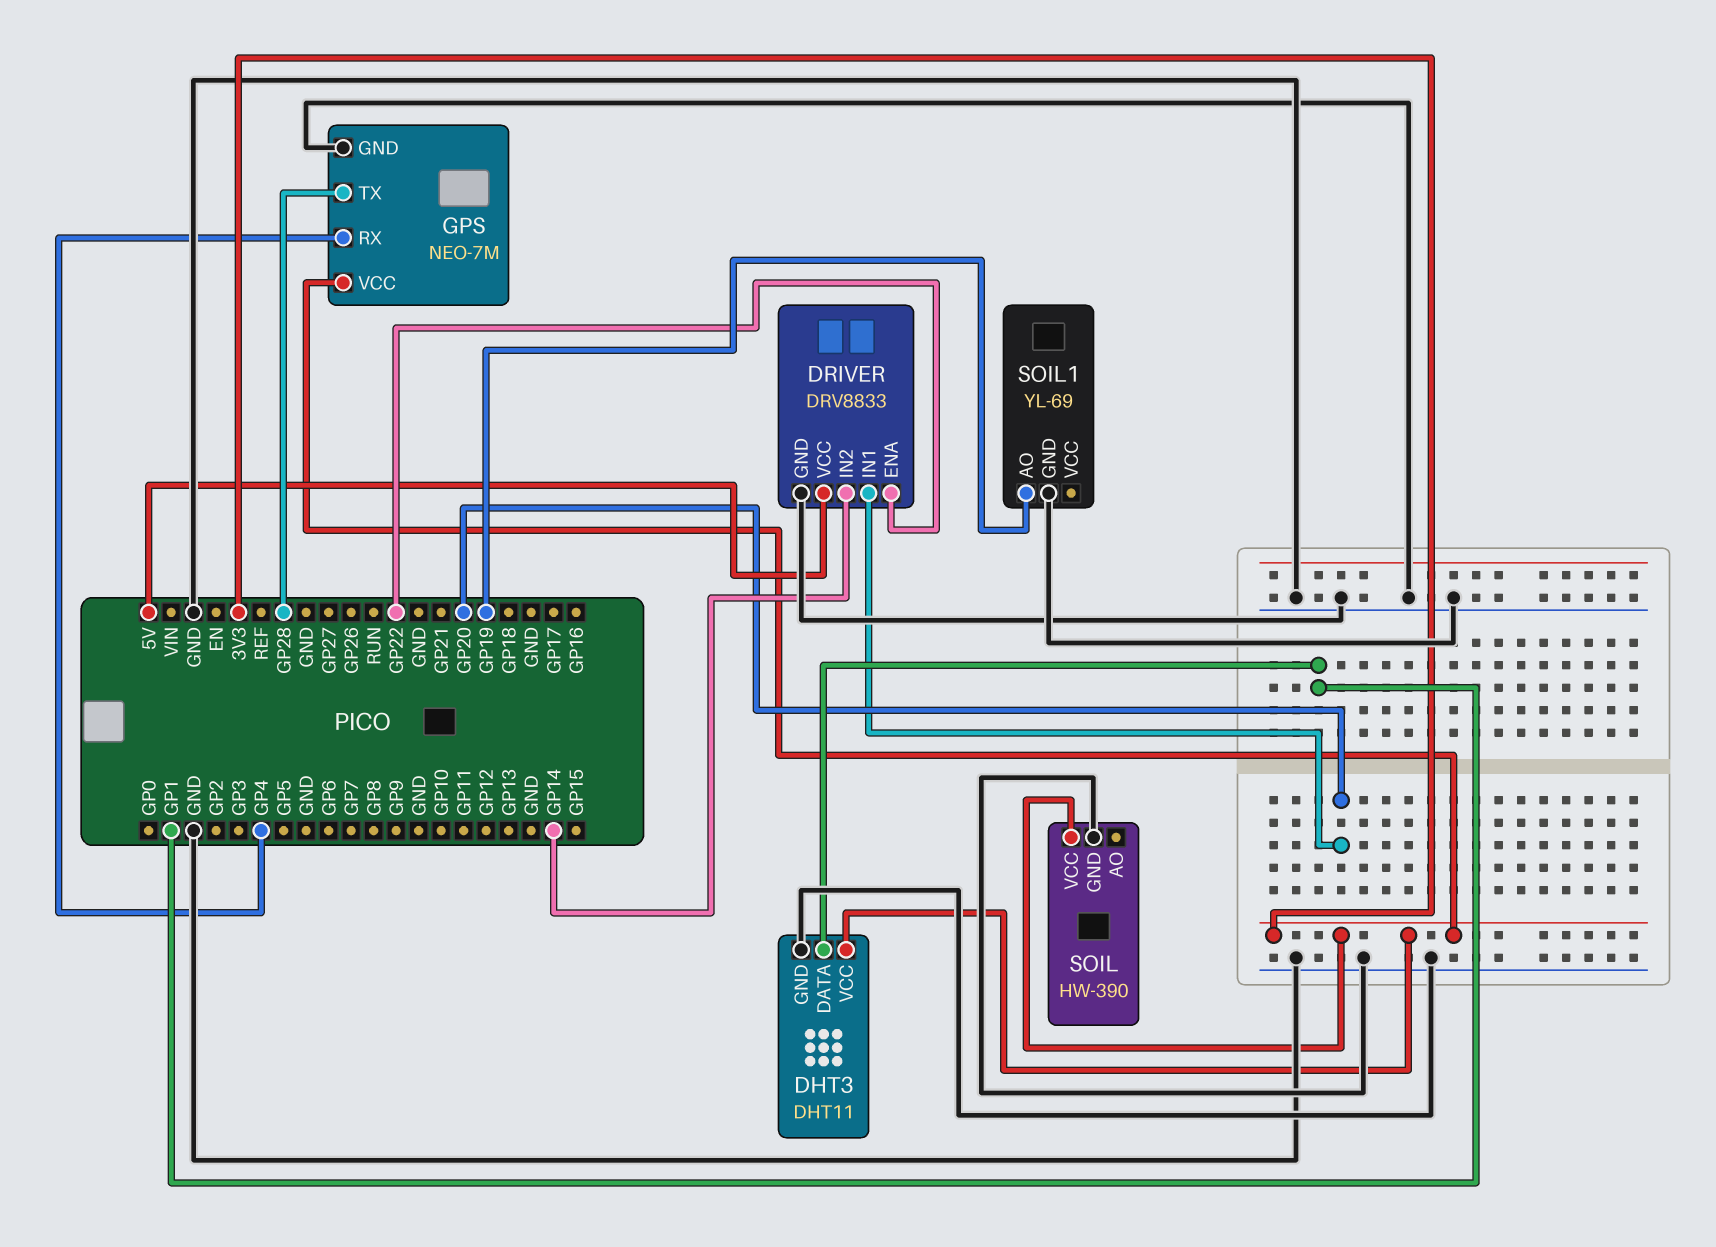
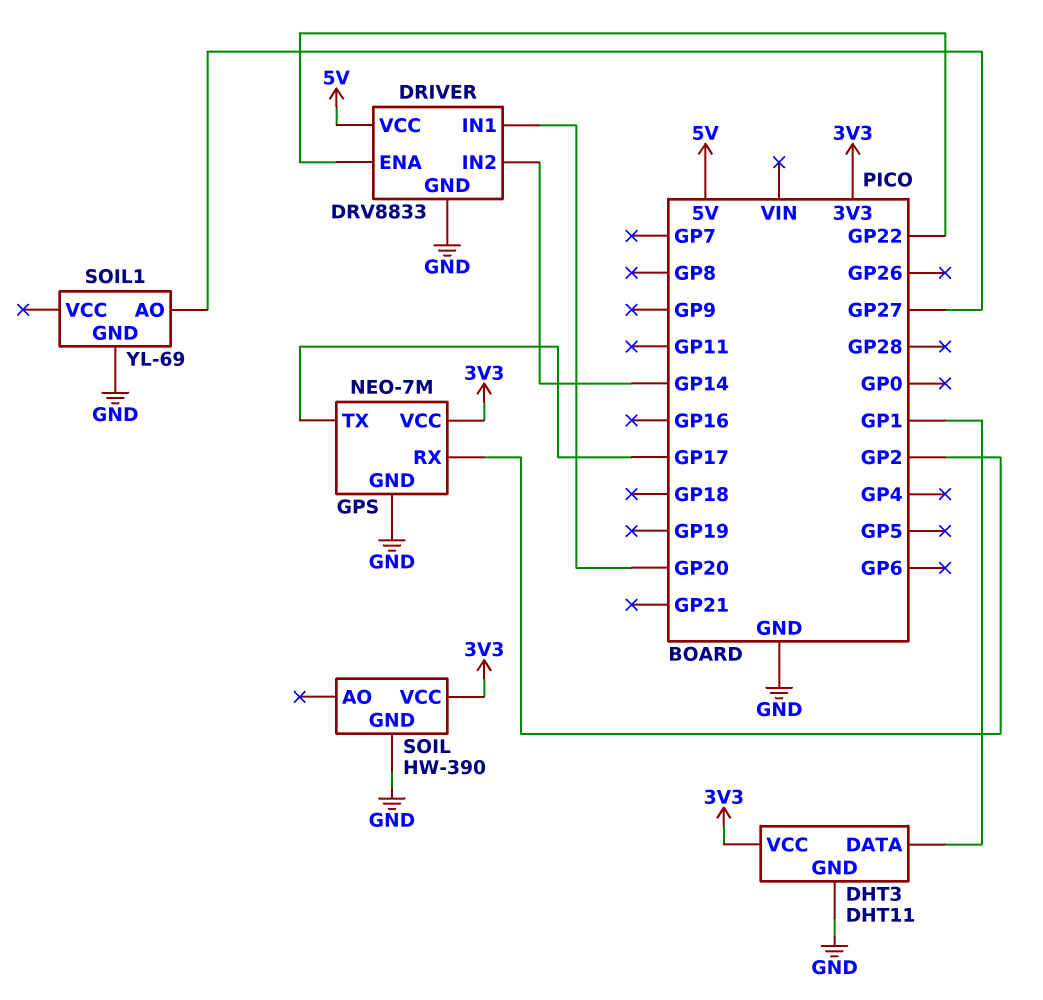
GPS pin RX: GP4 -> GP2
GPS pin TX: GP28 -> GP17
SOIL1 pin AO: GP19 -> GP27

